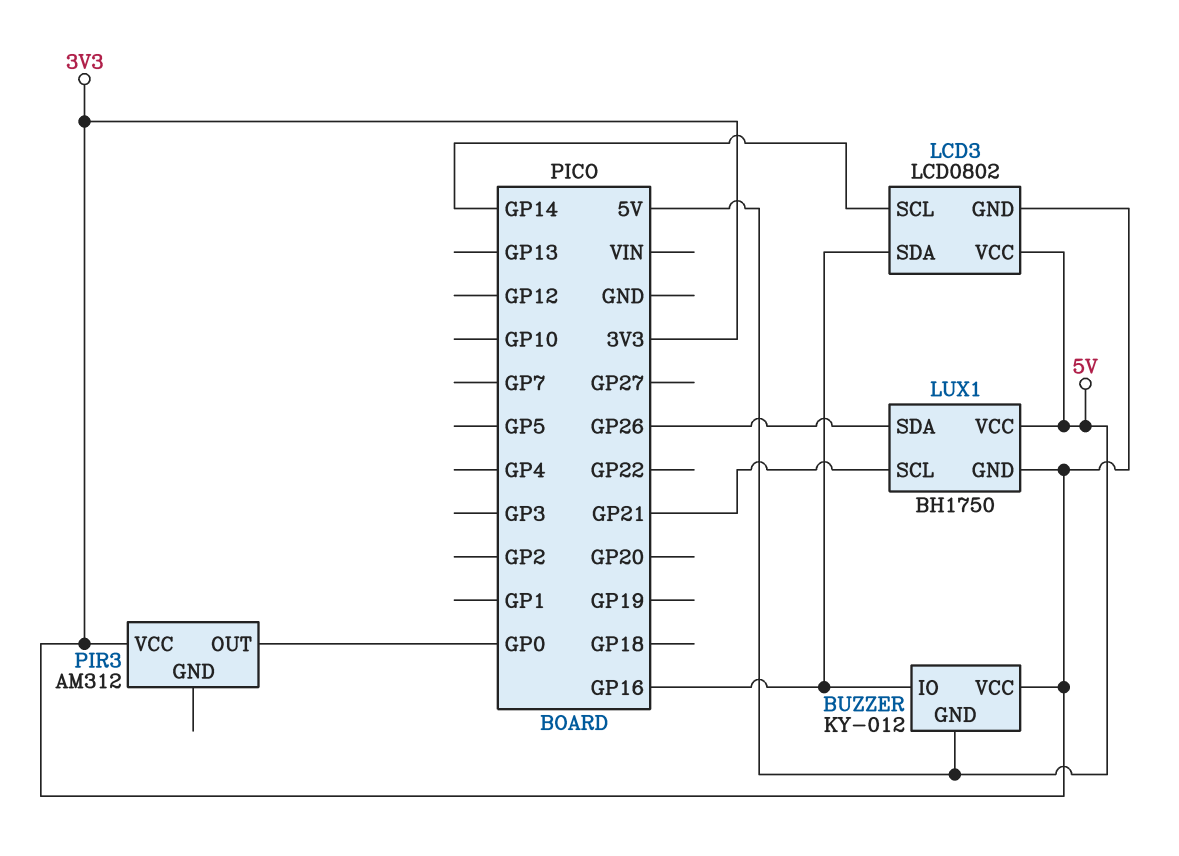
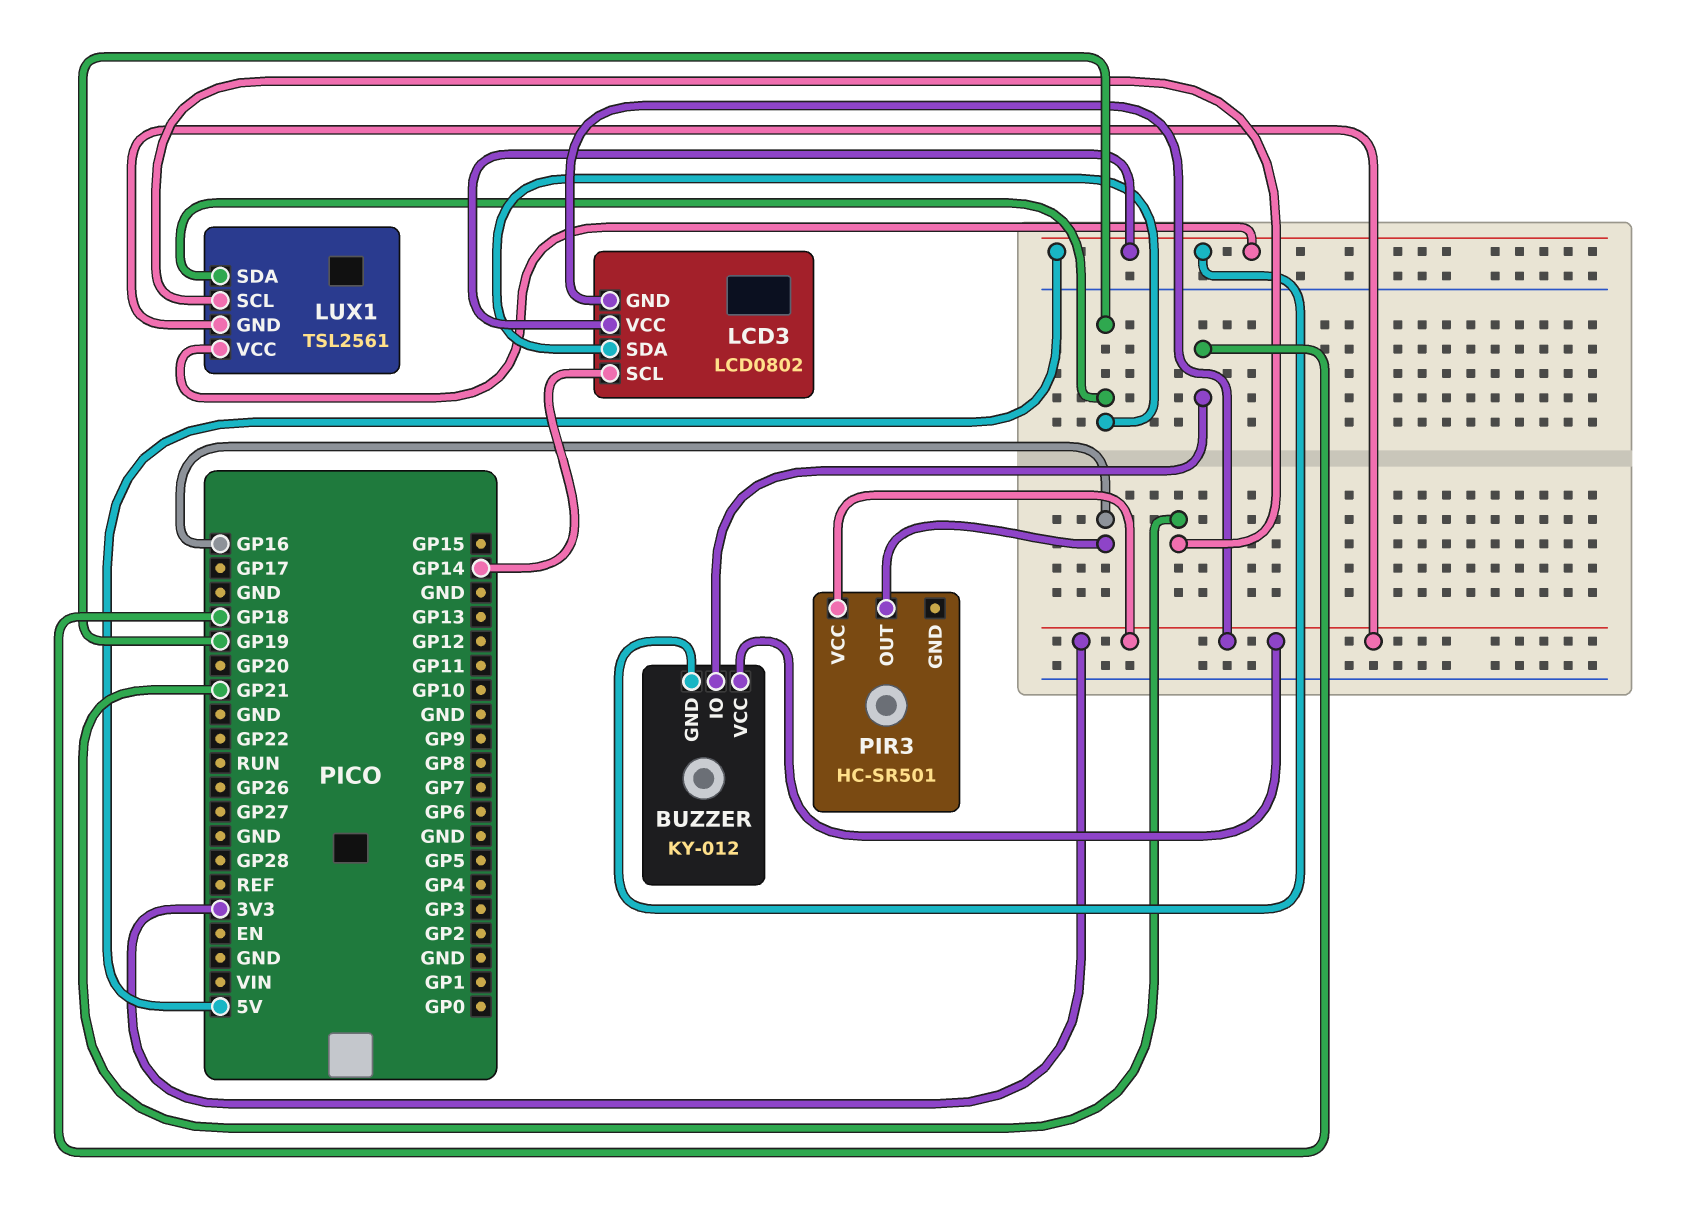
BUZZER pin IO: GP16 -> GP18
LCD3 pin SDA: GP16 -> GP19
LUX1: BH1750 -> TSL2561
LUX1 pin SDA: GP26 -> GP19
PIR3: AM312 -> HC-SR501
PIR3 pin OUT: GP0 -> GP16

